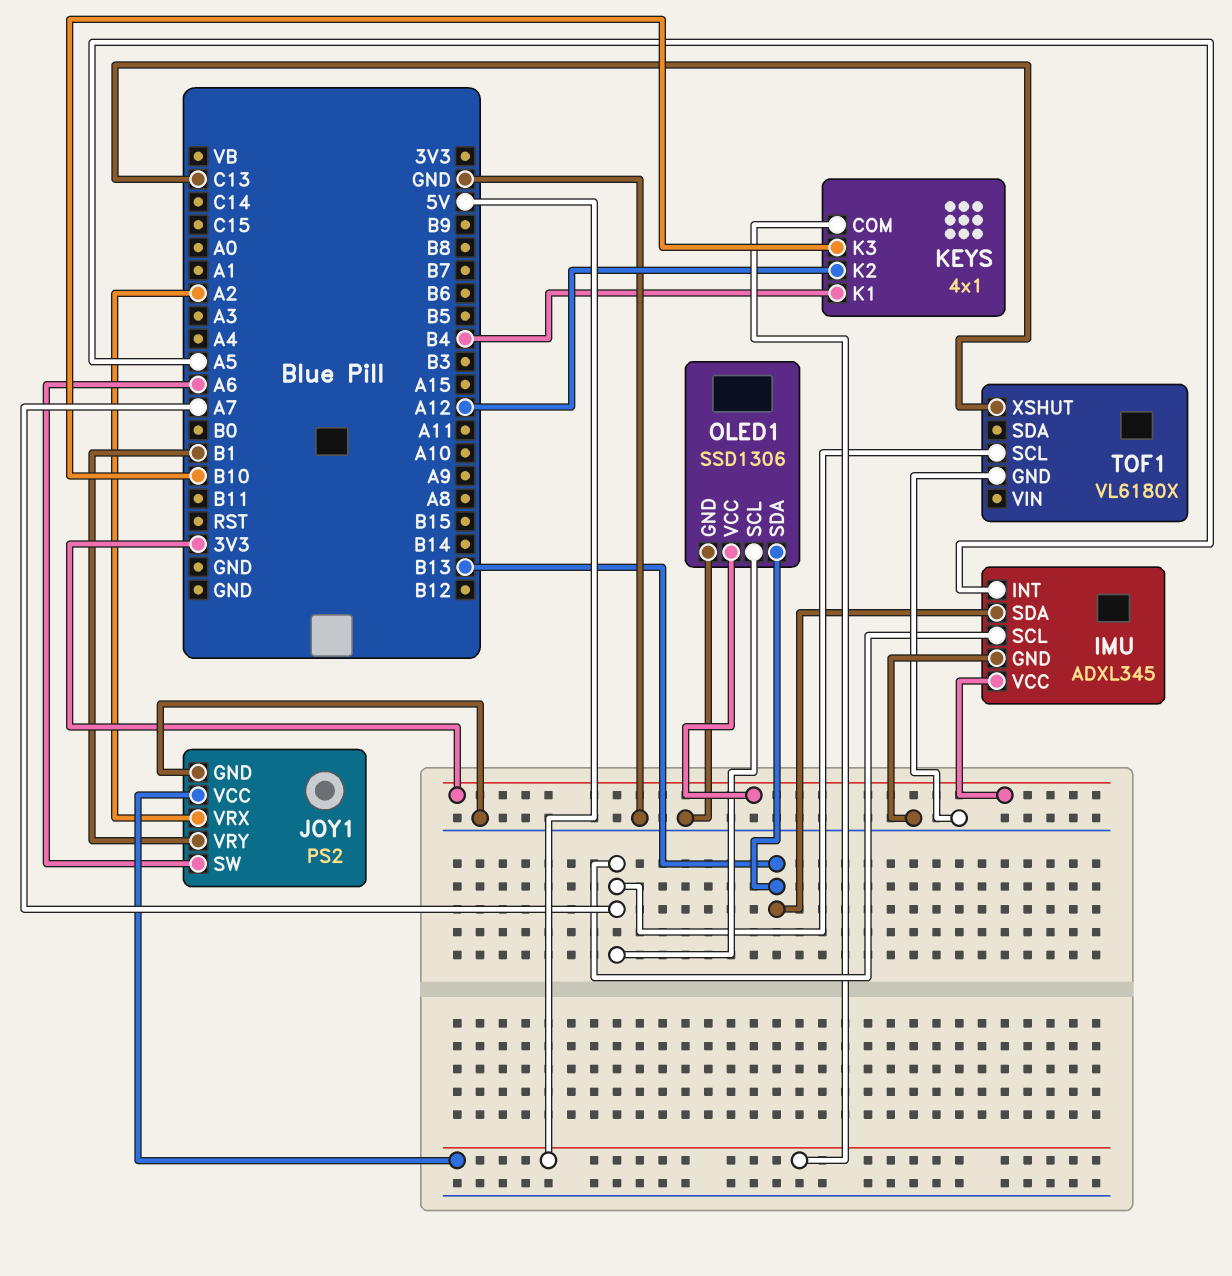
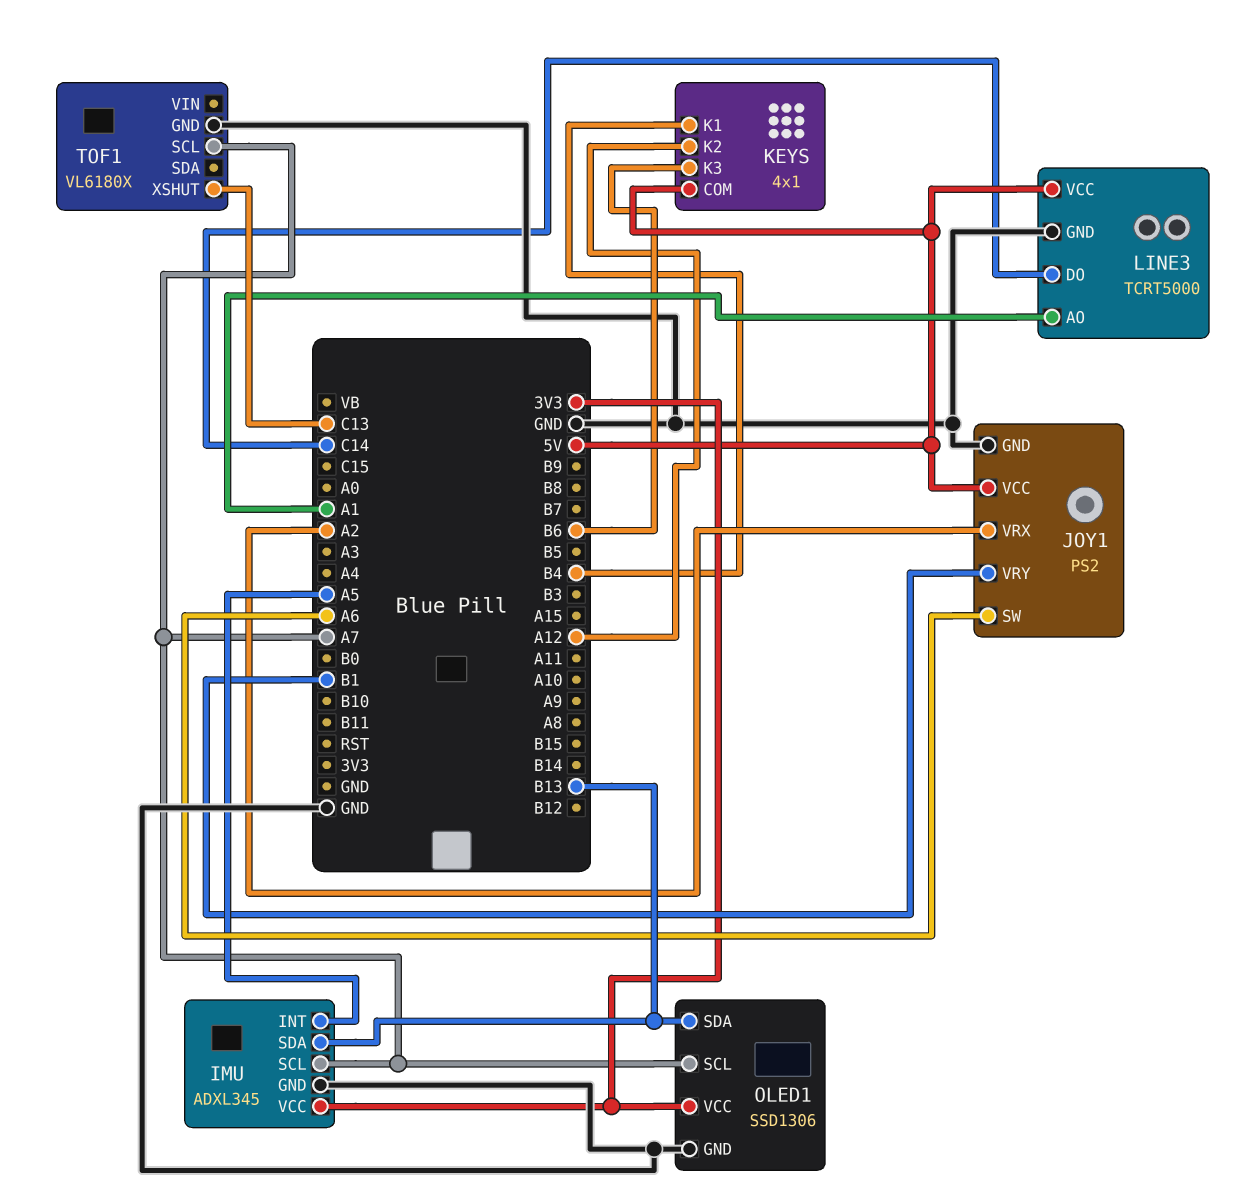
KEYS pin K3: B10 -> B6
LINE3: none -> TCRT5000
LINE3 pin AO: none -> A1
LINE3 pin DO: none -> C14
LINE3 pin GND: none -> GND
LINE3 pin VCC: none -> 5V

